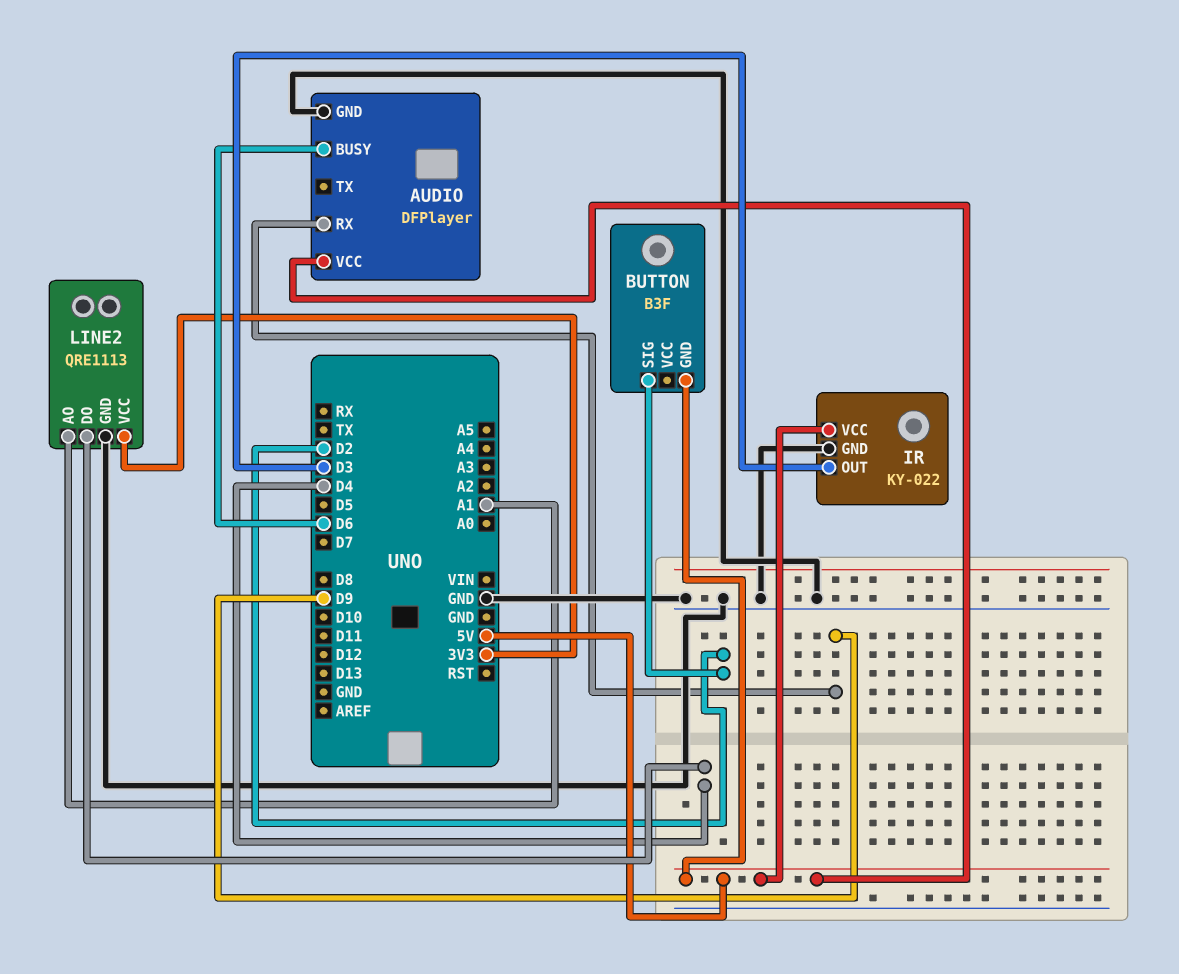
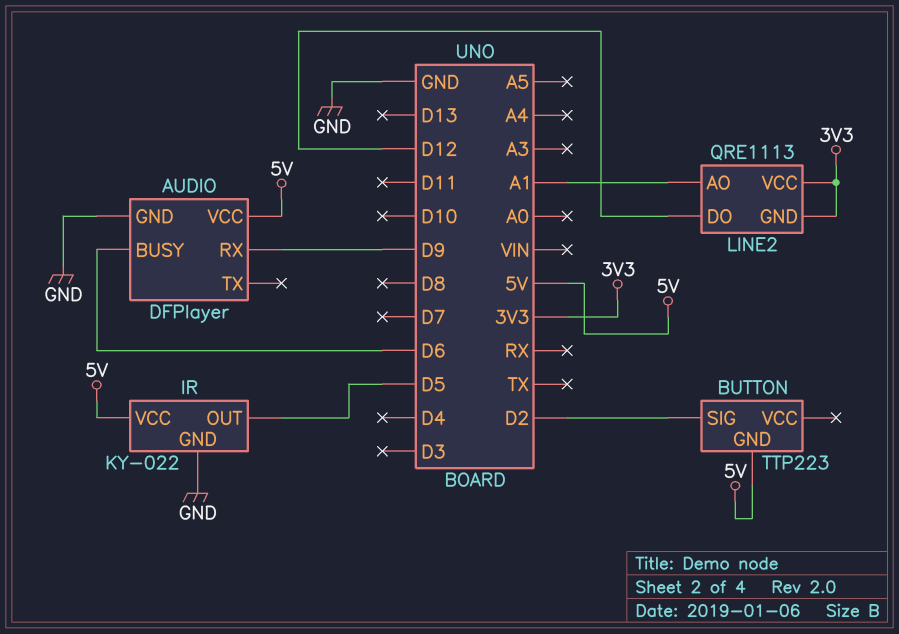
BUTTON: B3F -> TTP223
IR pin OUT: D3 -> D5
LINE2 pin DO: D4 -> D12
LINE2 pin GND: GND -> 3V3

